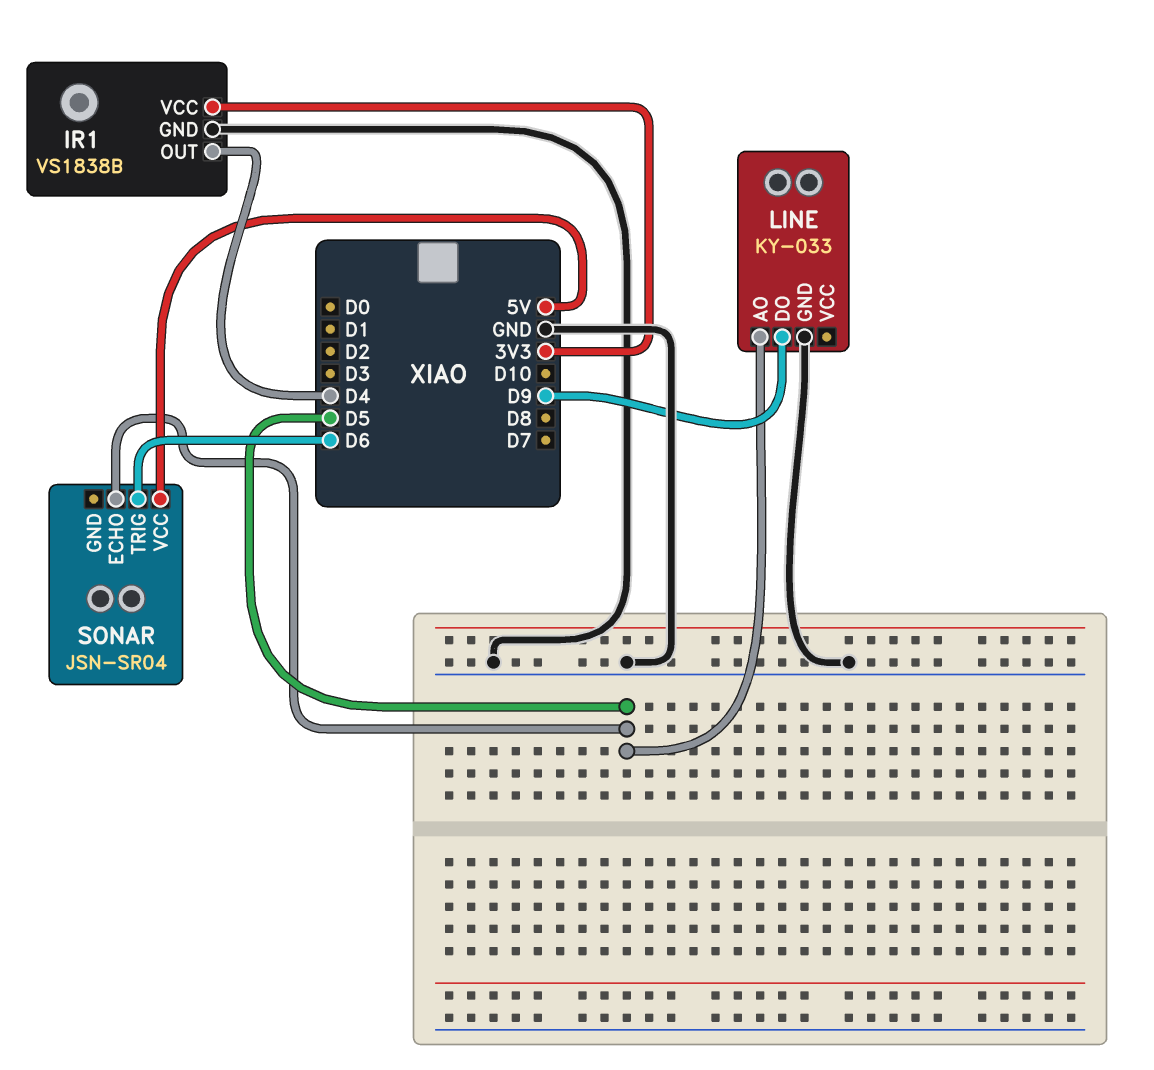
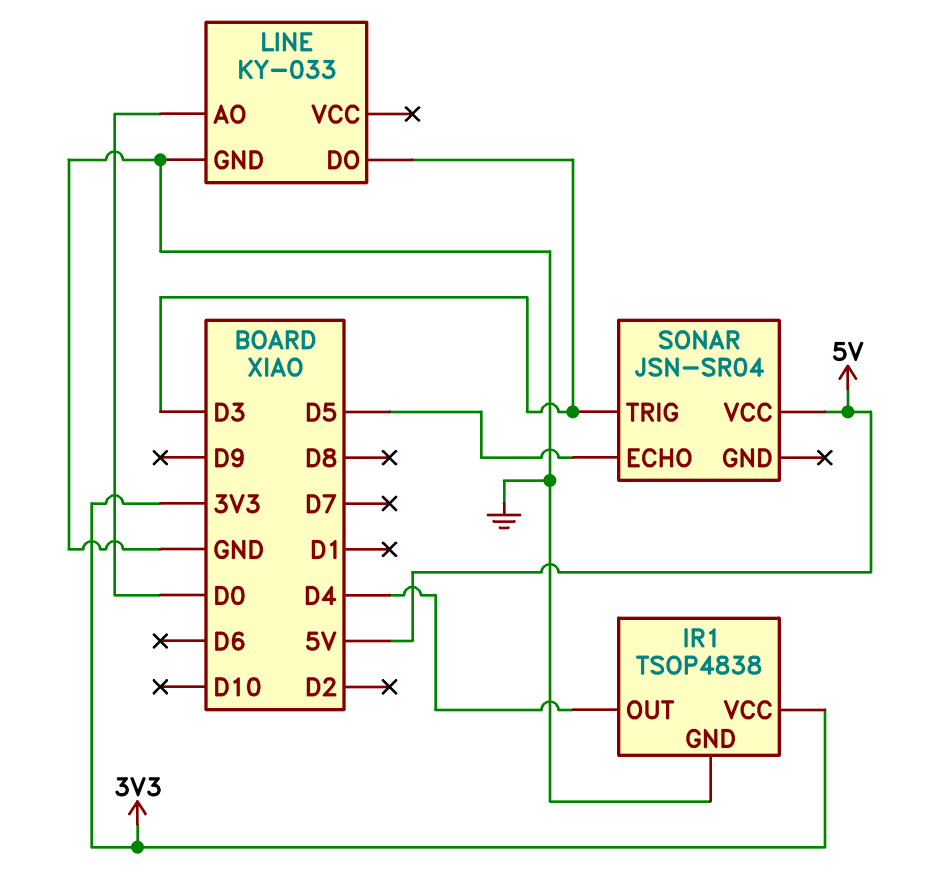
IR1: VS1838B -> TSOP4838
LINE pin AO: D5 -> D0
LINE pin DO: D9 -> D3
SONAR pin TRIG: D6 -> D3

